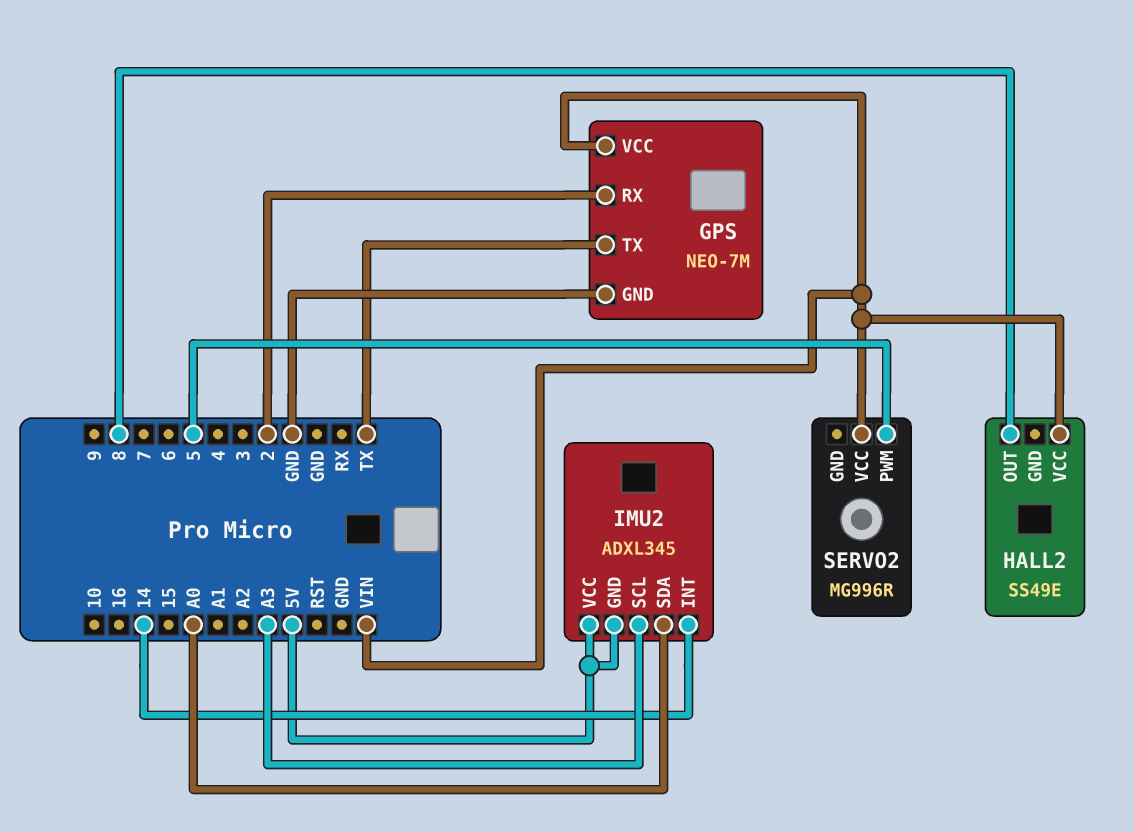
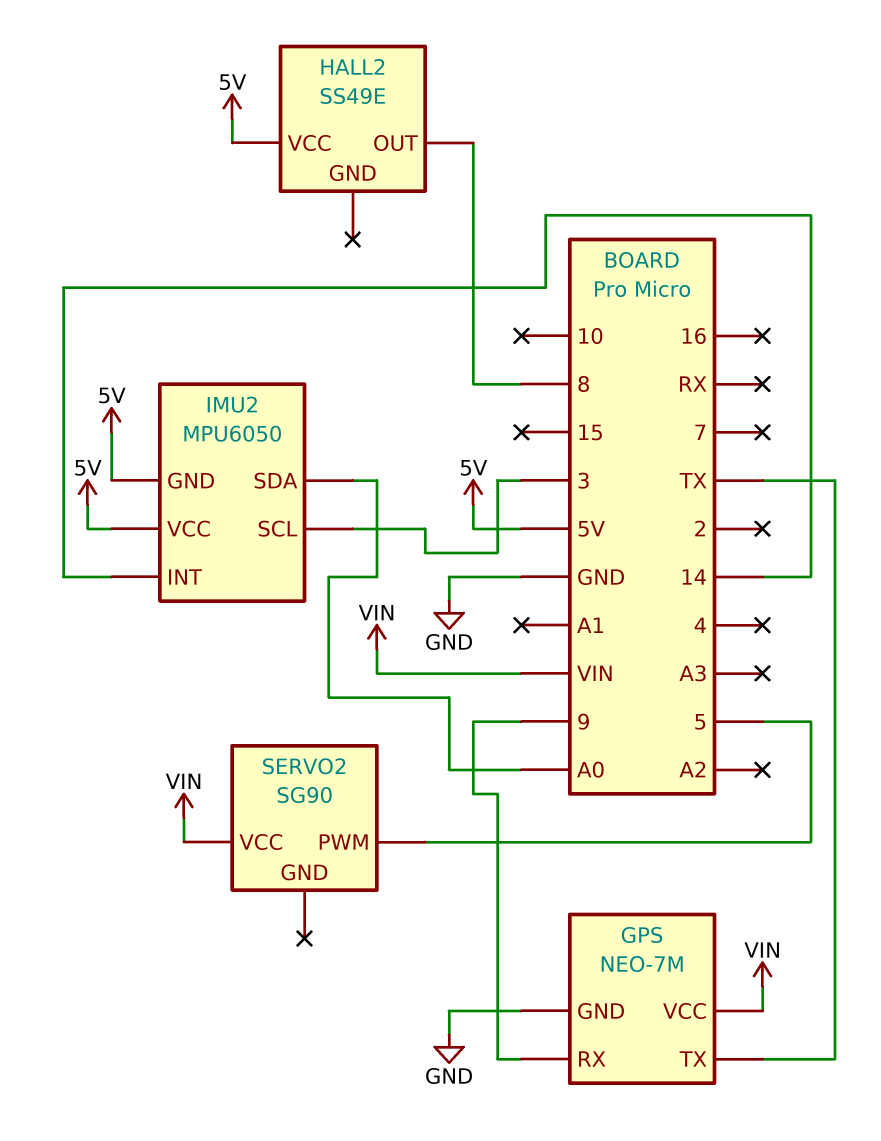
GPS pin RX: 2 -> 9
HALL2 pin VCC: VIN -> 5V
IMU2: ADXL345 -> MPU6050
IMU2 pin SCL: A3 -> 3
SERVO2: MG996R -> SG90

